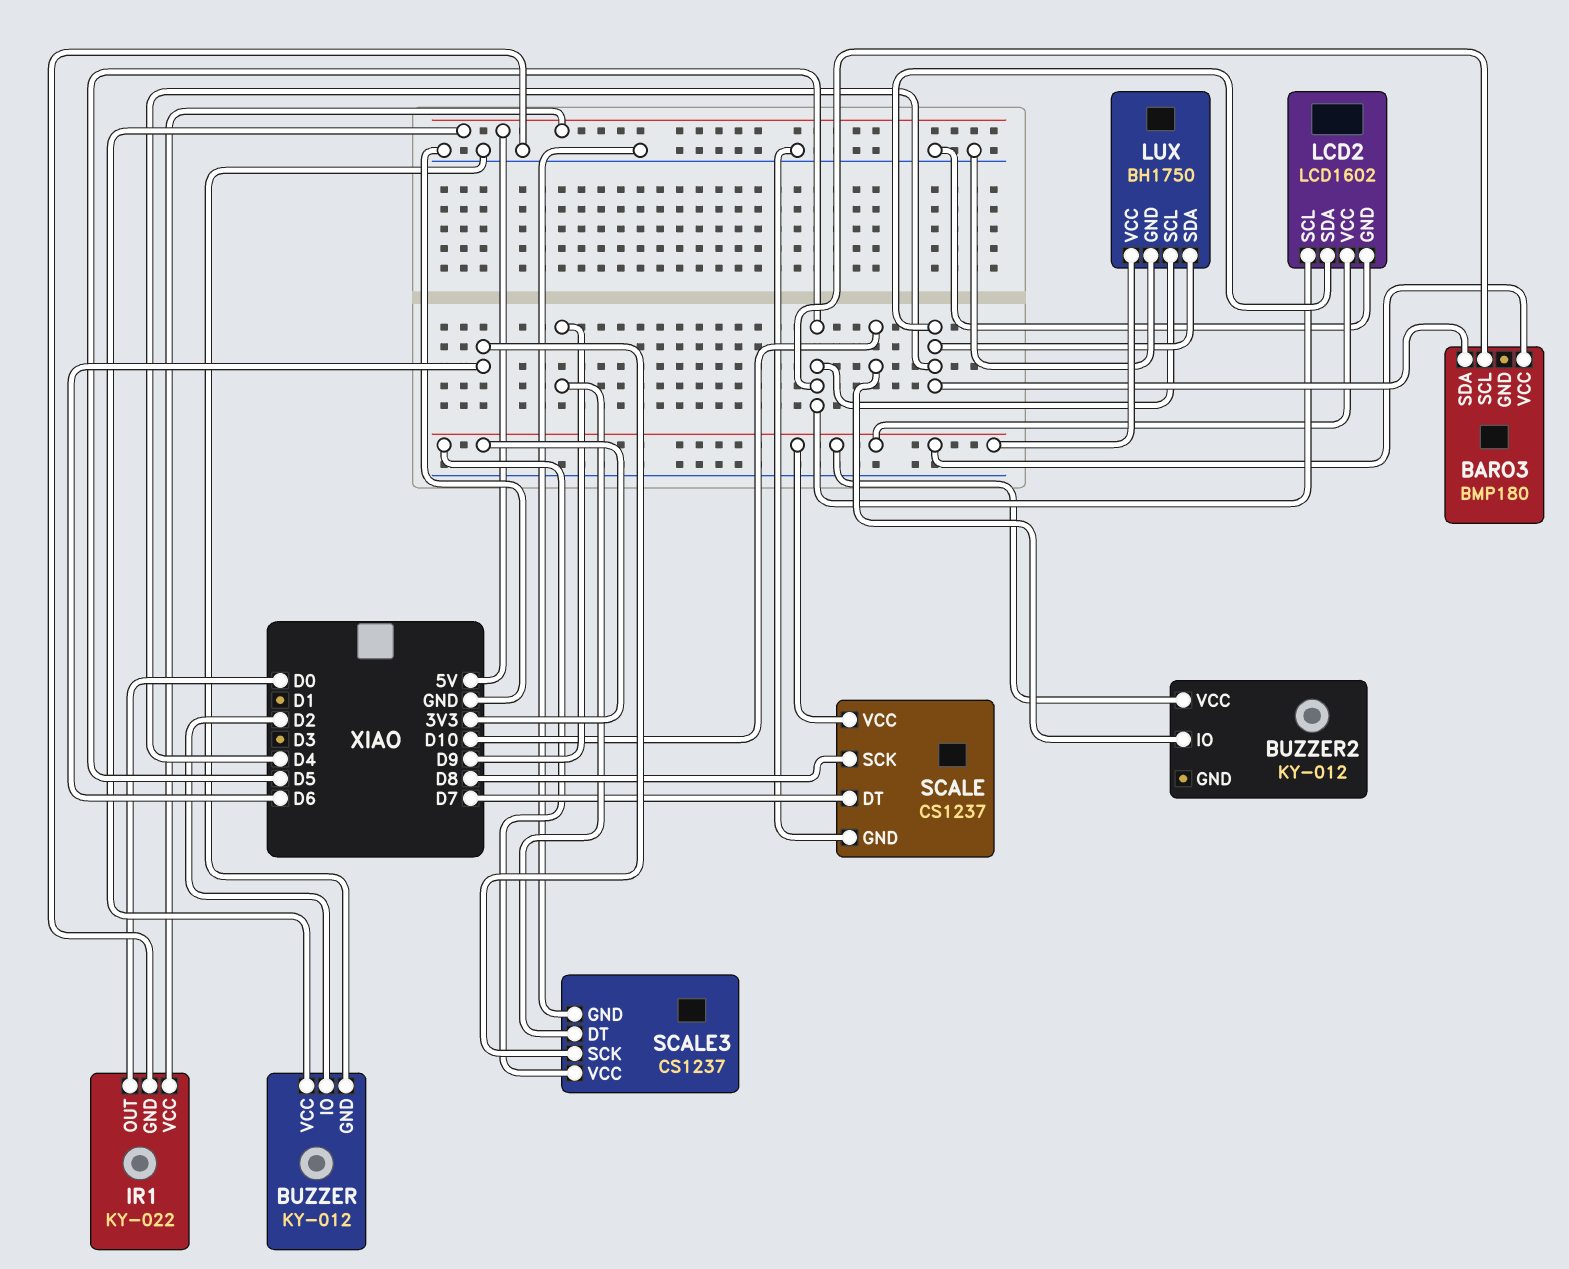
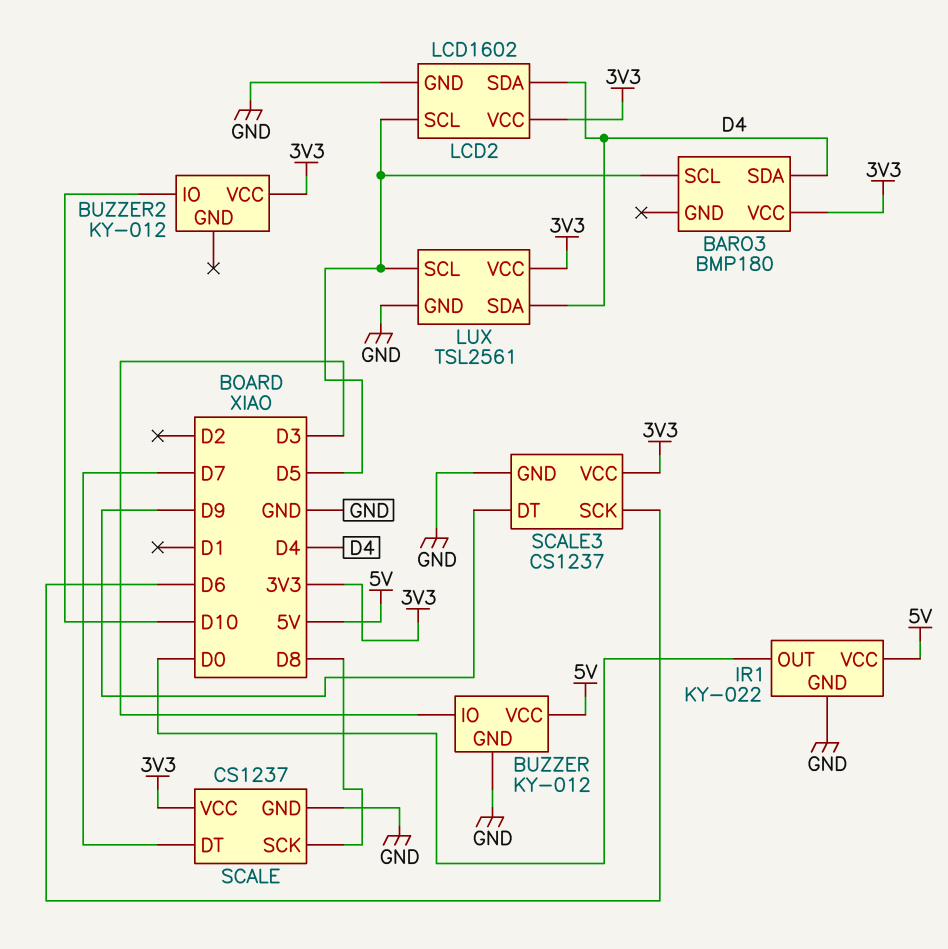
BUZZER pin IO: D2 -> D3
LUX: BH1750 -> TSL2561

